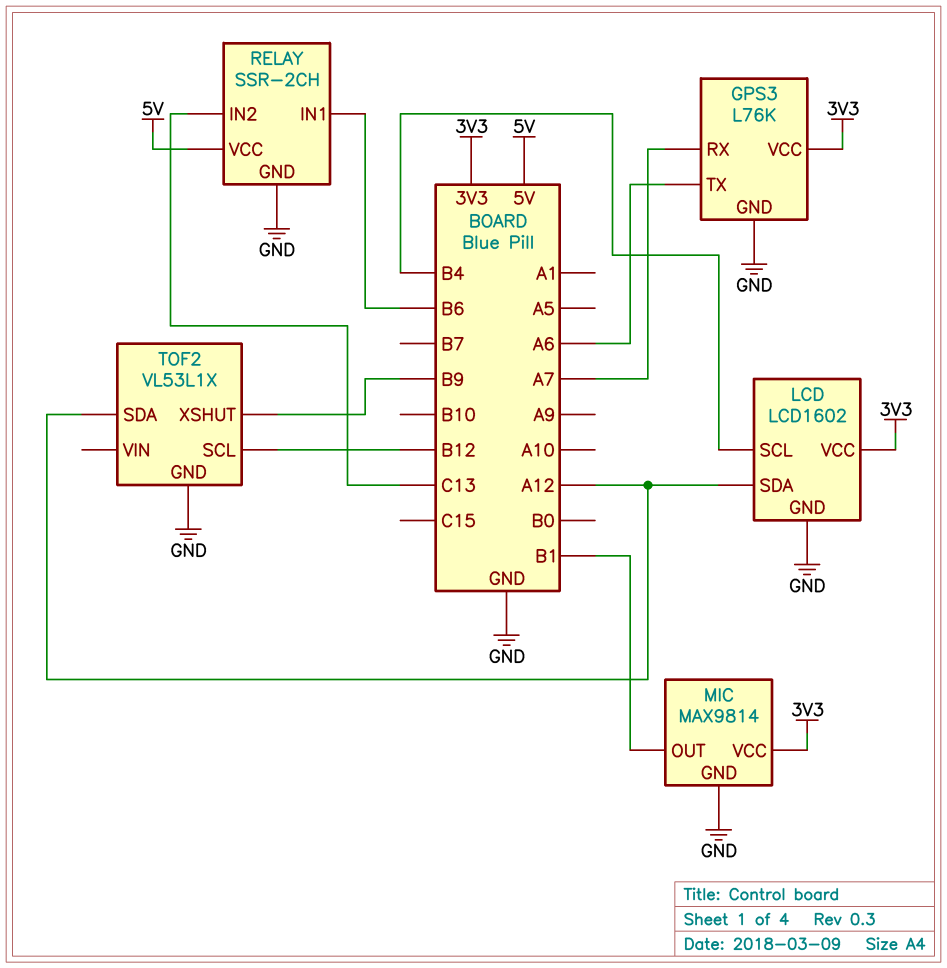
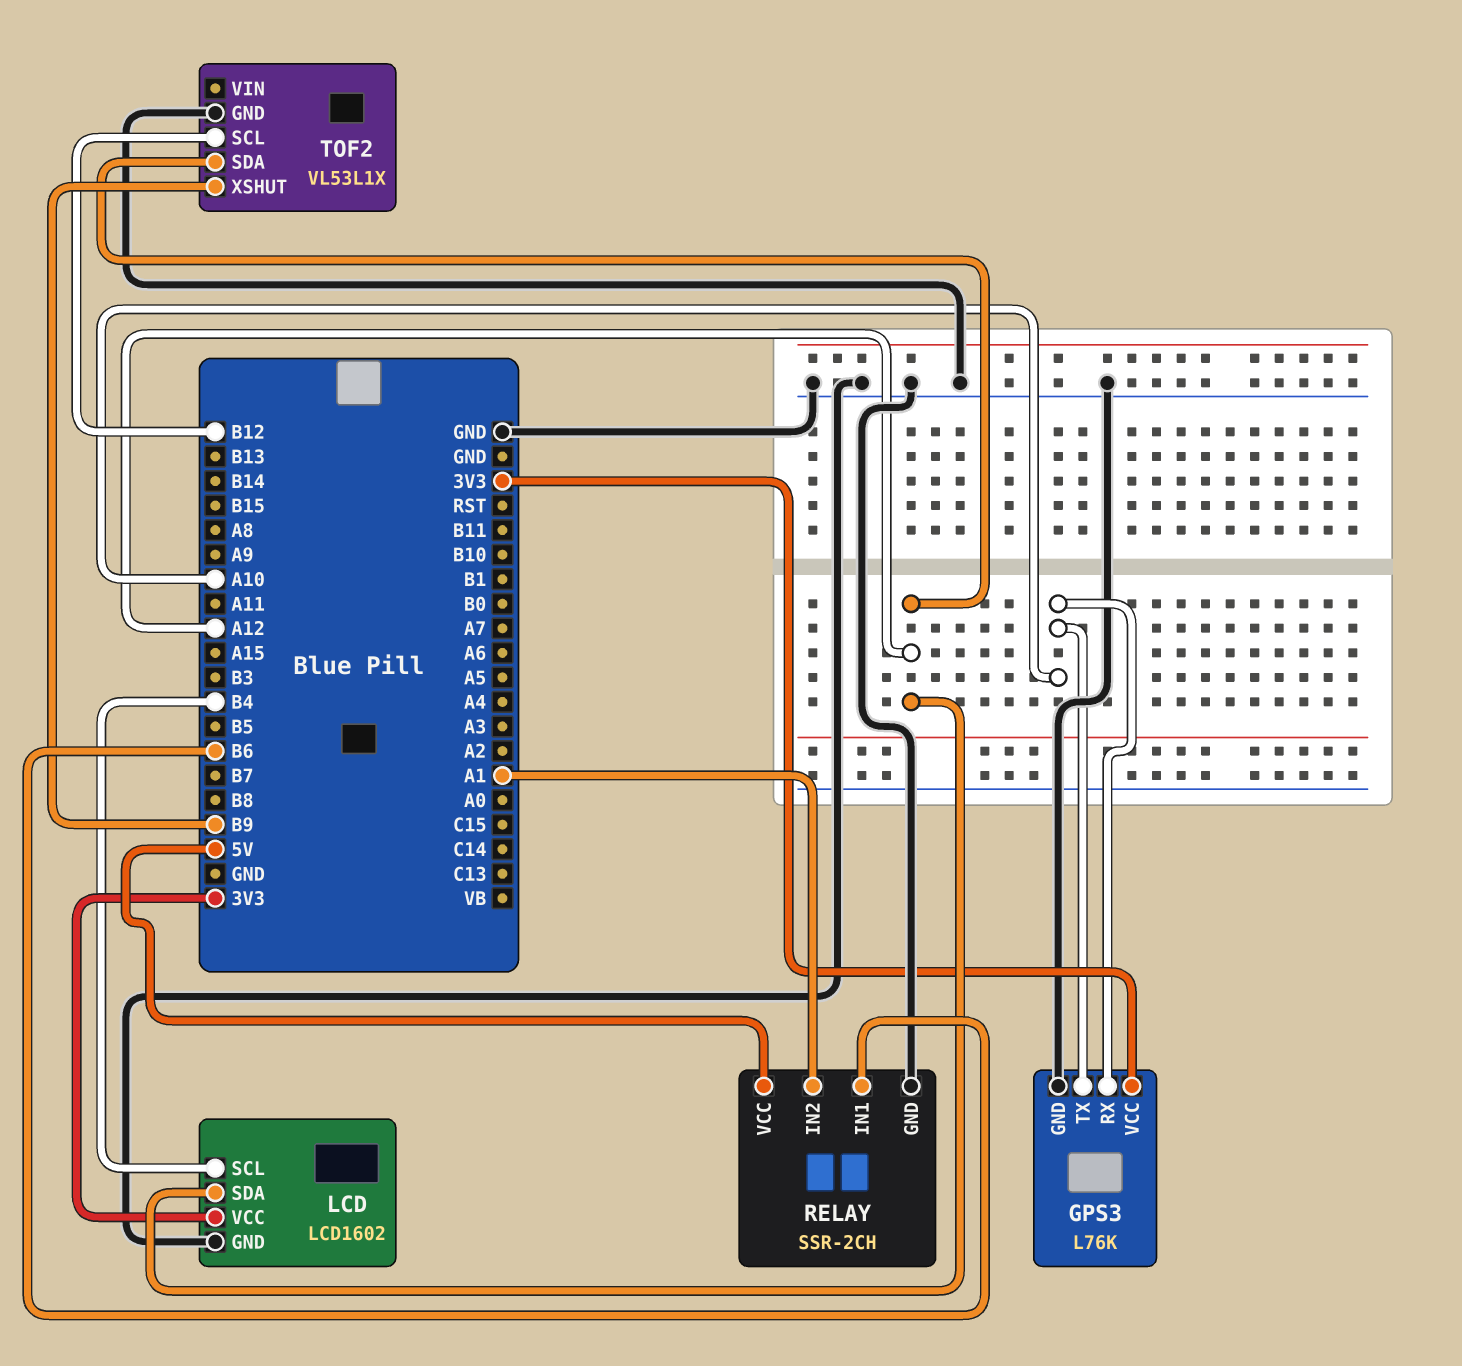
GPS3 pin RX: A7 -> A10
GPS3 pin TX: A6 -> A10
MIC: MAX9814 -> none
MIC pin GND: GND -> none
MIC pin OUT: B1 -> none
MIC pin VCC: 3V3 -> none
RELAY pin IN2: C13 -> A1

